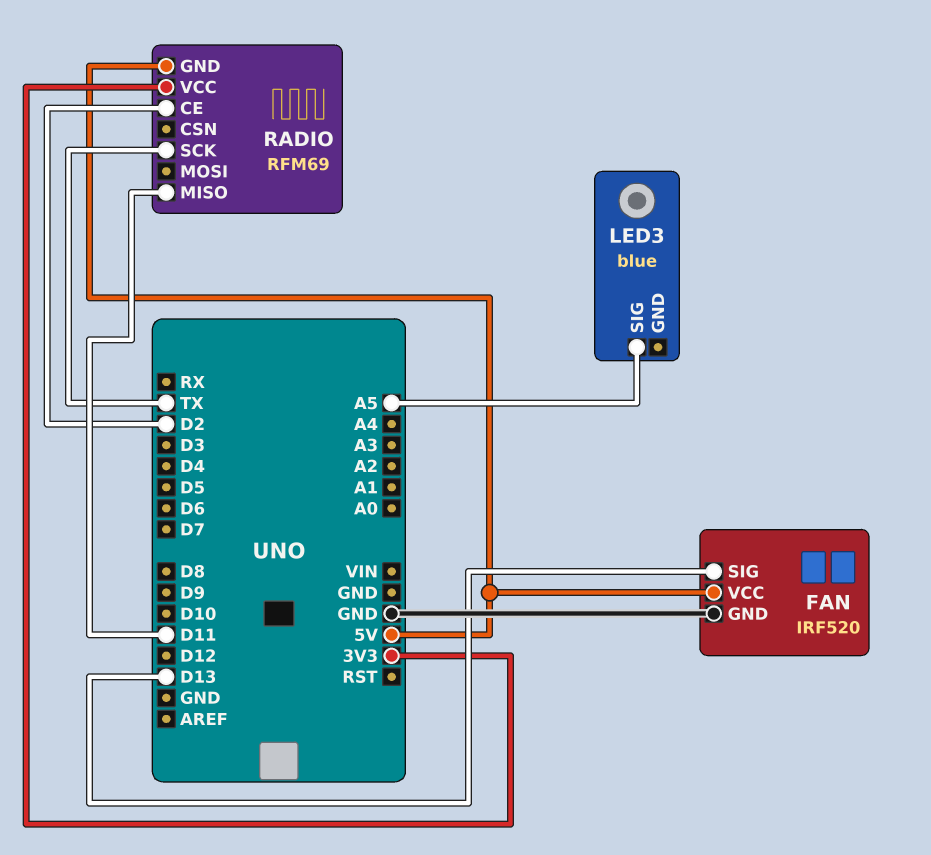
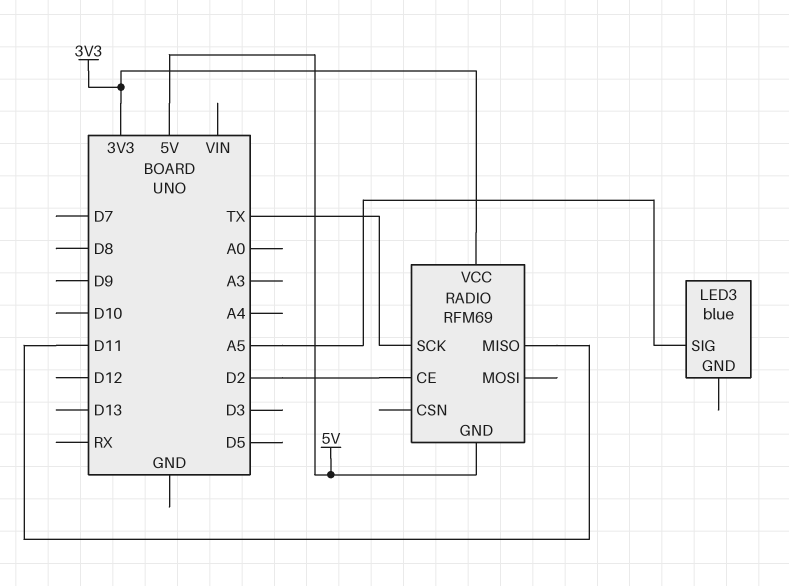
FAN: IRF520 -> none
FAN pin GND: GND -> none
FAN pin SIG: D13 -> none
FAN pin VCC: 5V -> none

